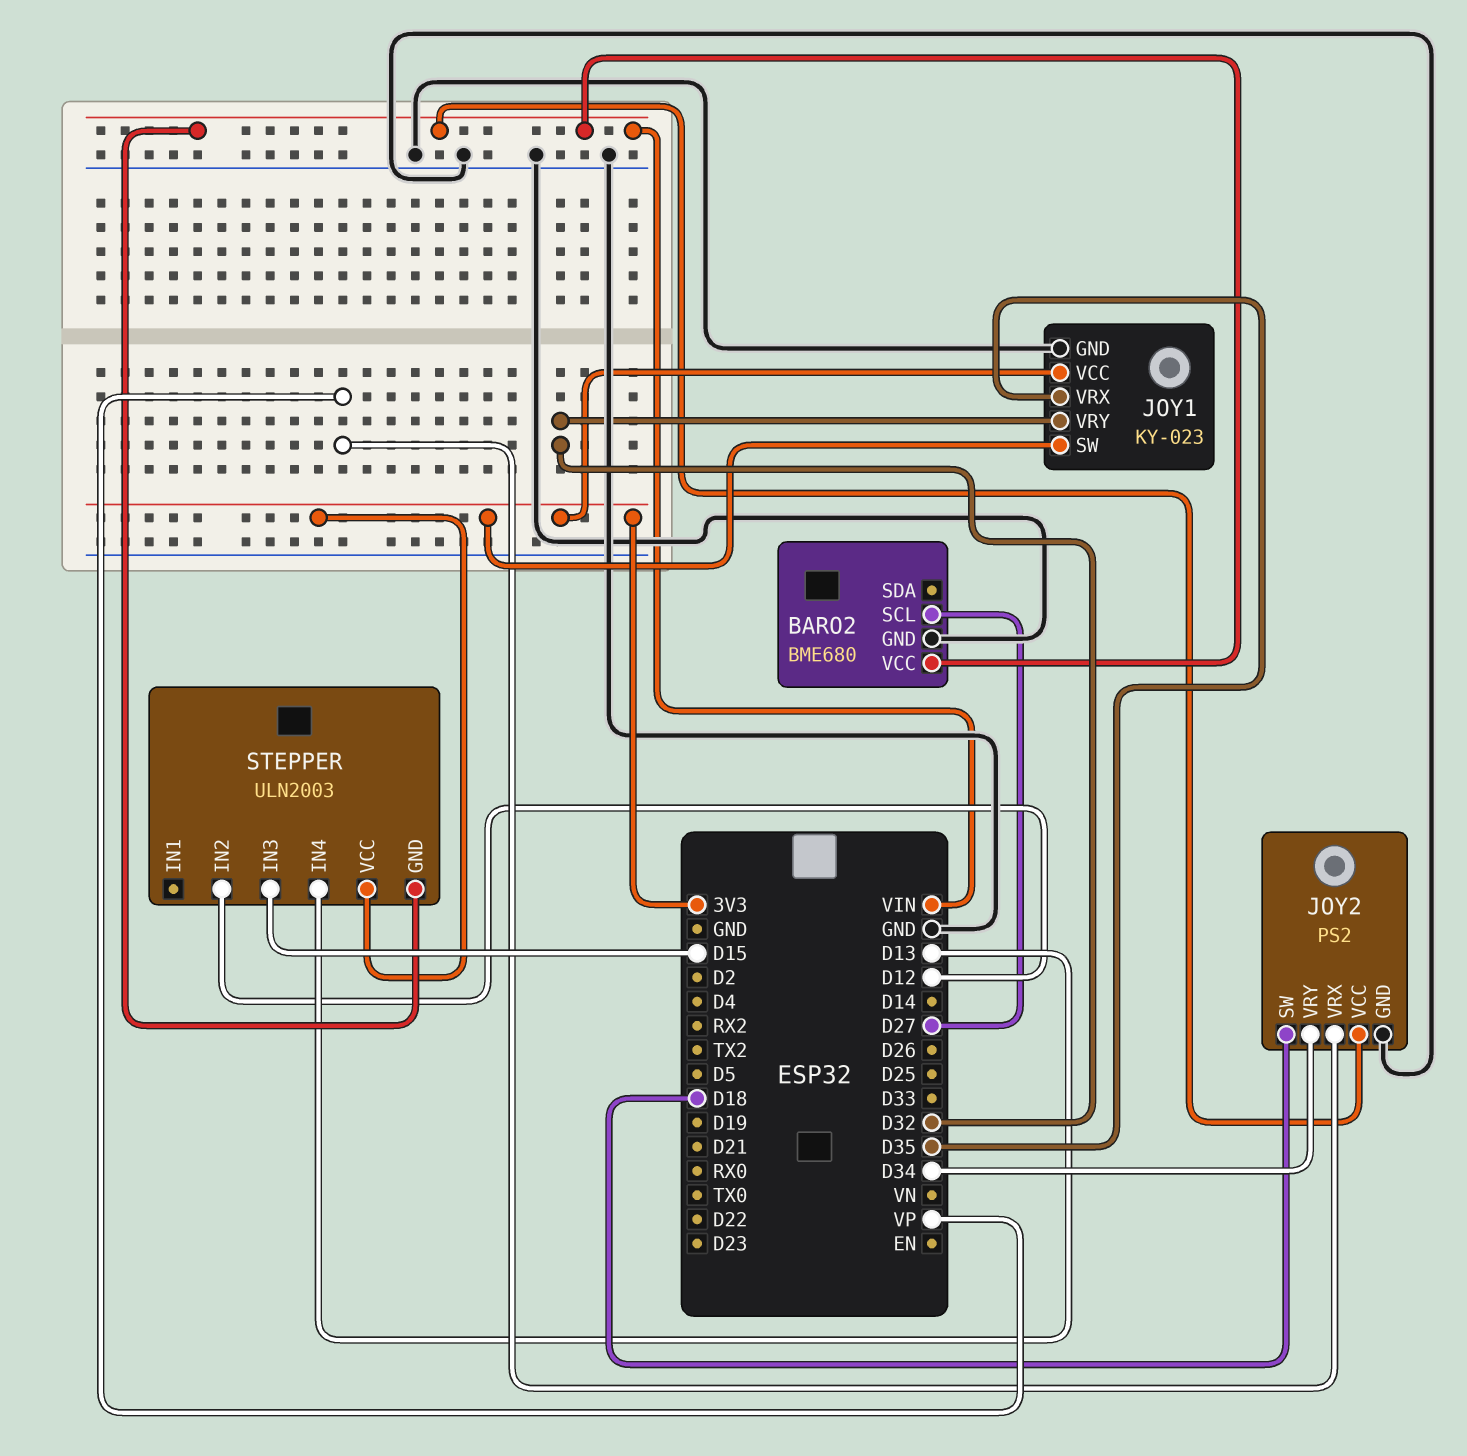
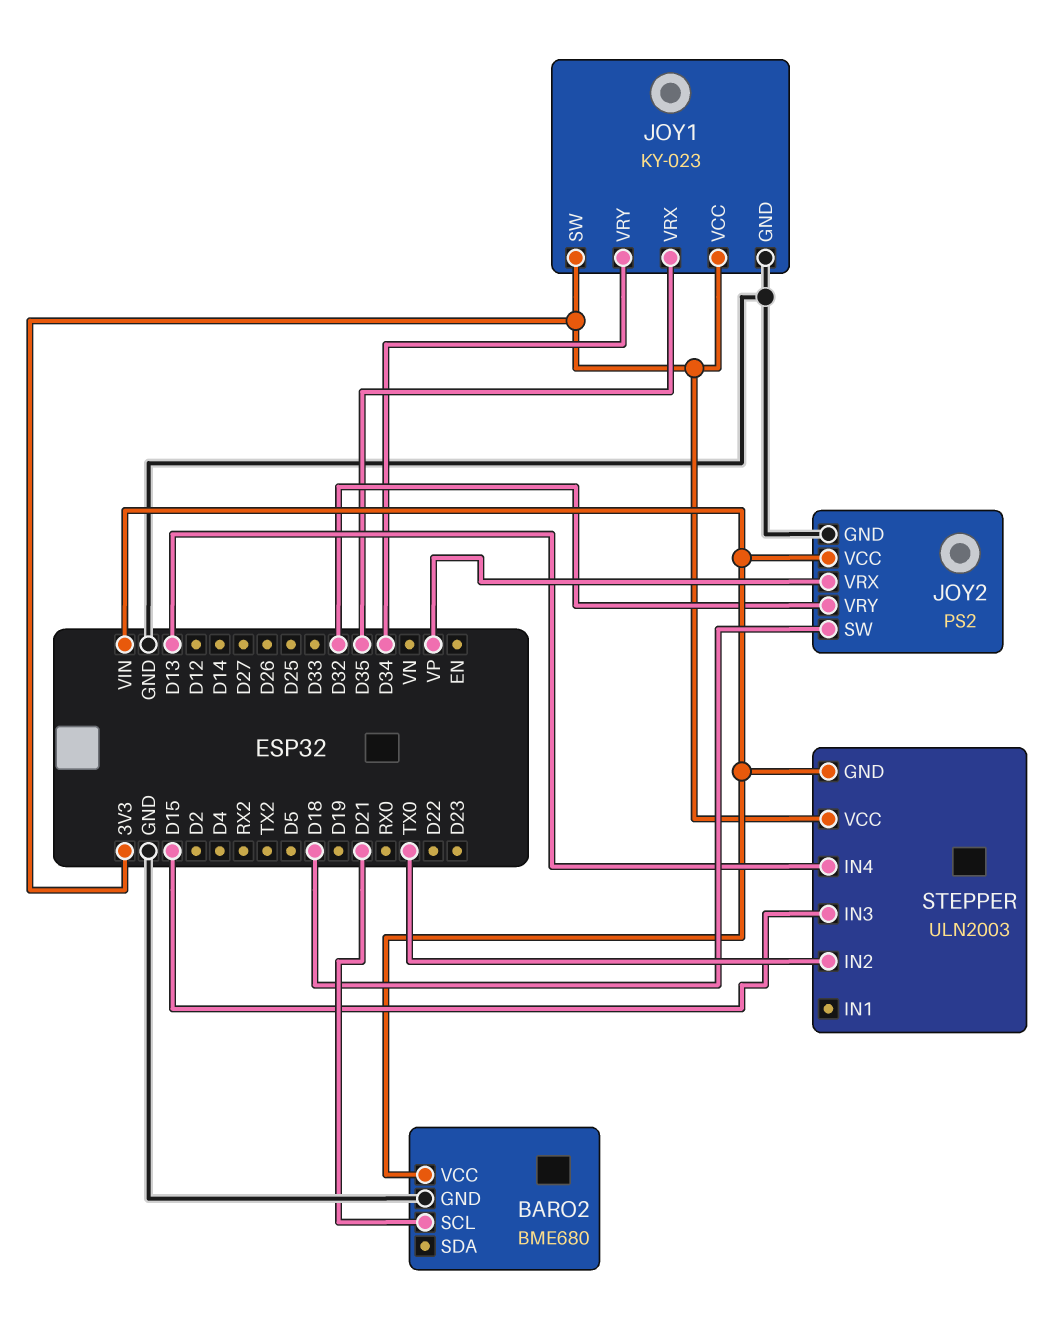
BARO2 pin SCL: D27 -> D21
JOY1 pin VRY: D32 -> D34
JOY2 pin VRY: D34 -> D32
STEPPER pin IN2: D12 -> TX0

